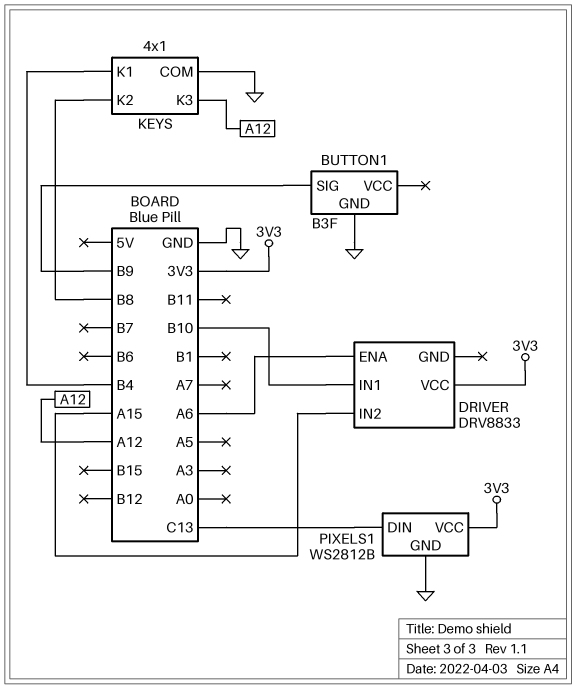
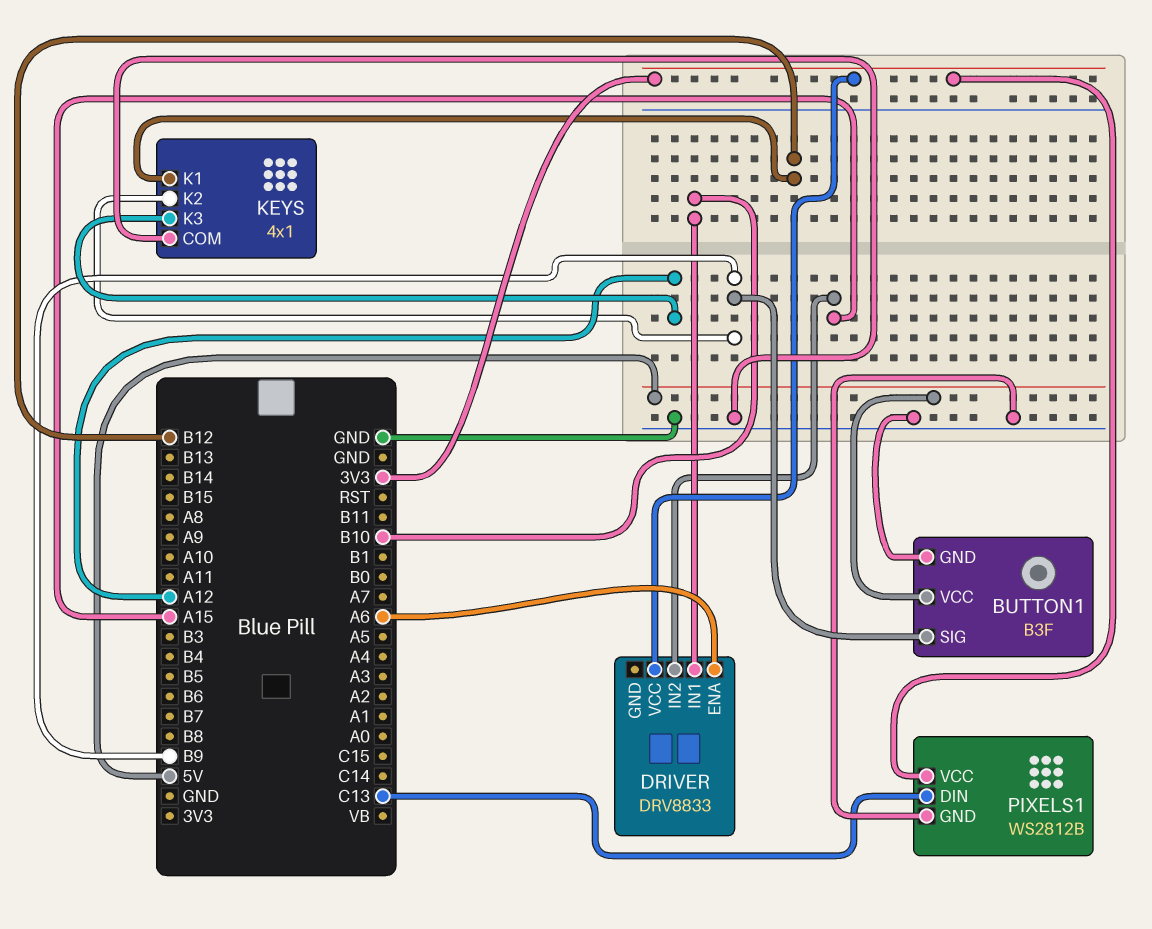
BUTTON1 pin VCC: none -> 5V
KEYS pin K1: B4 -> B12
KEYS pin K2: B8 -> B9

